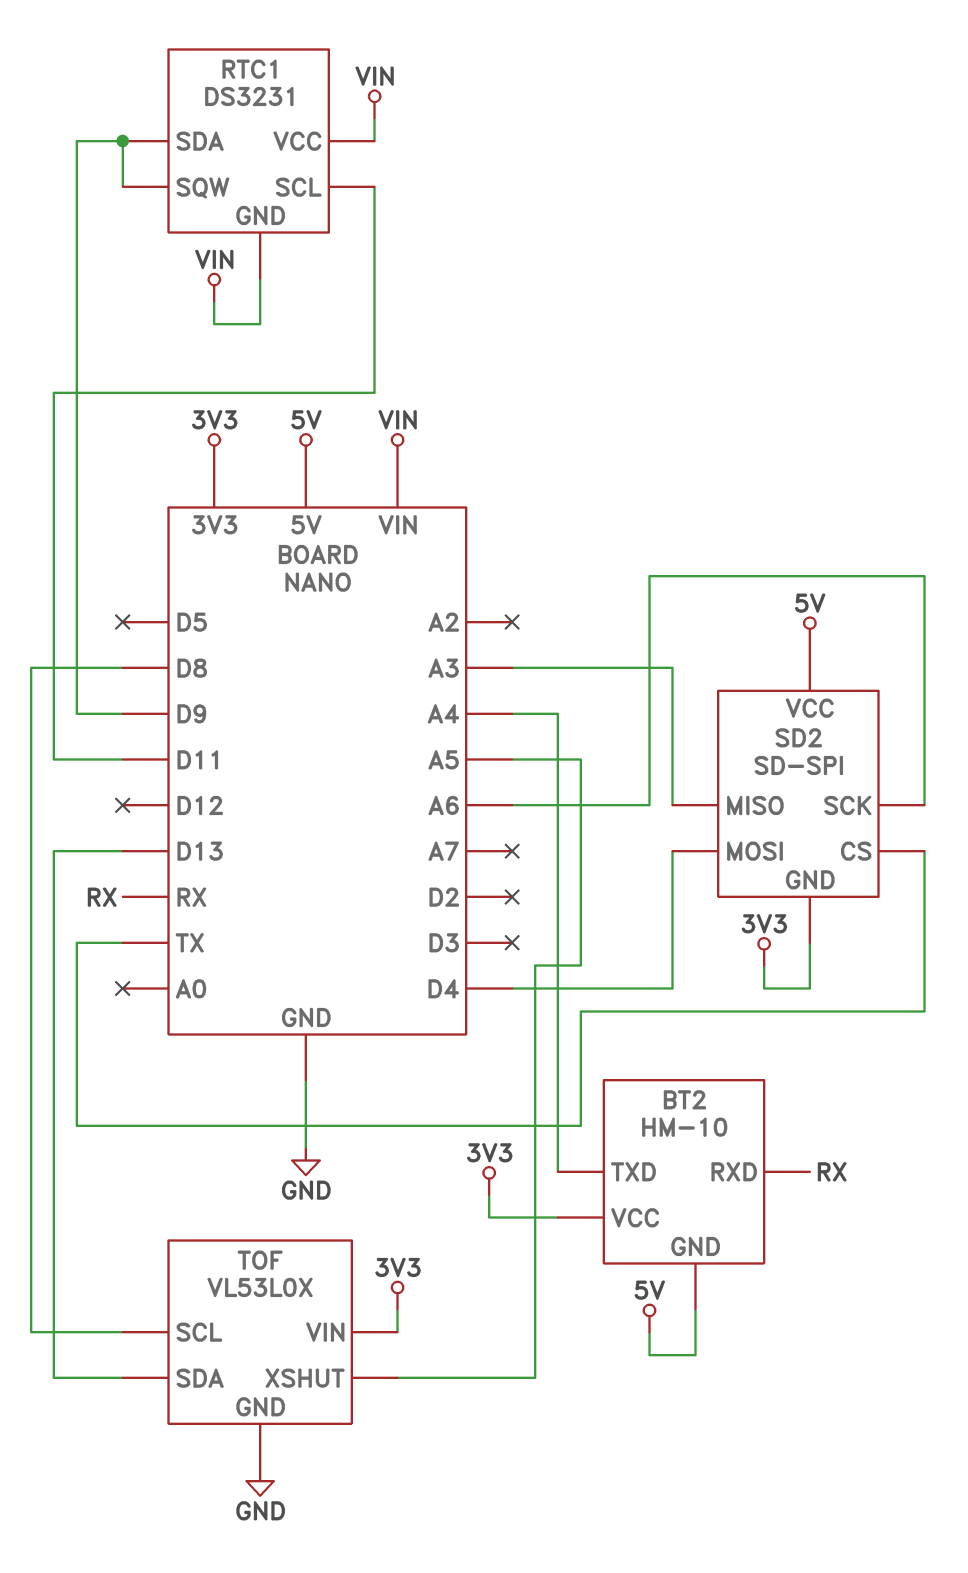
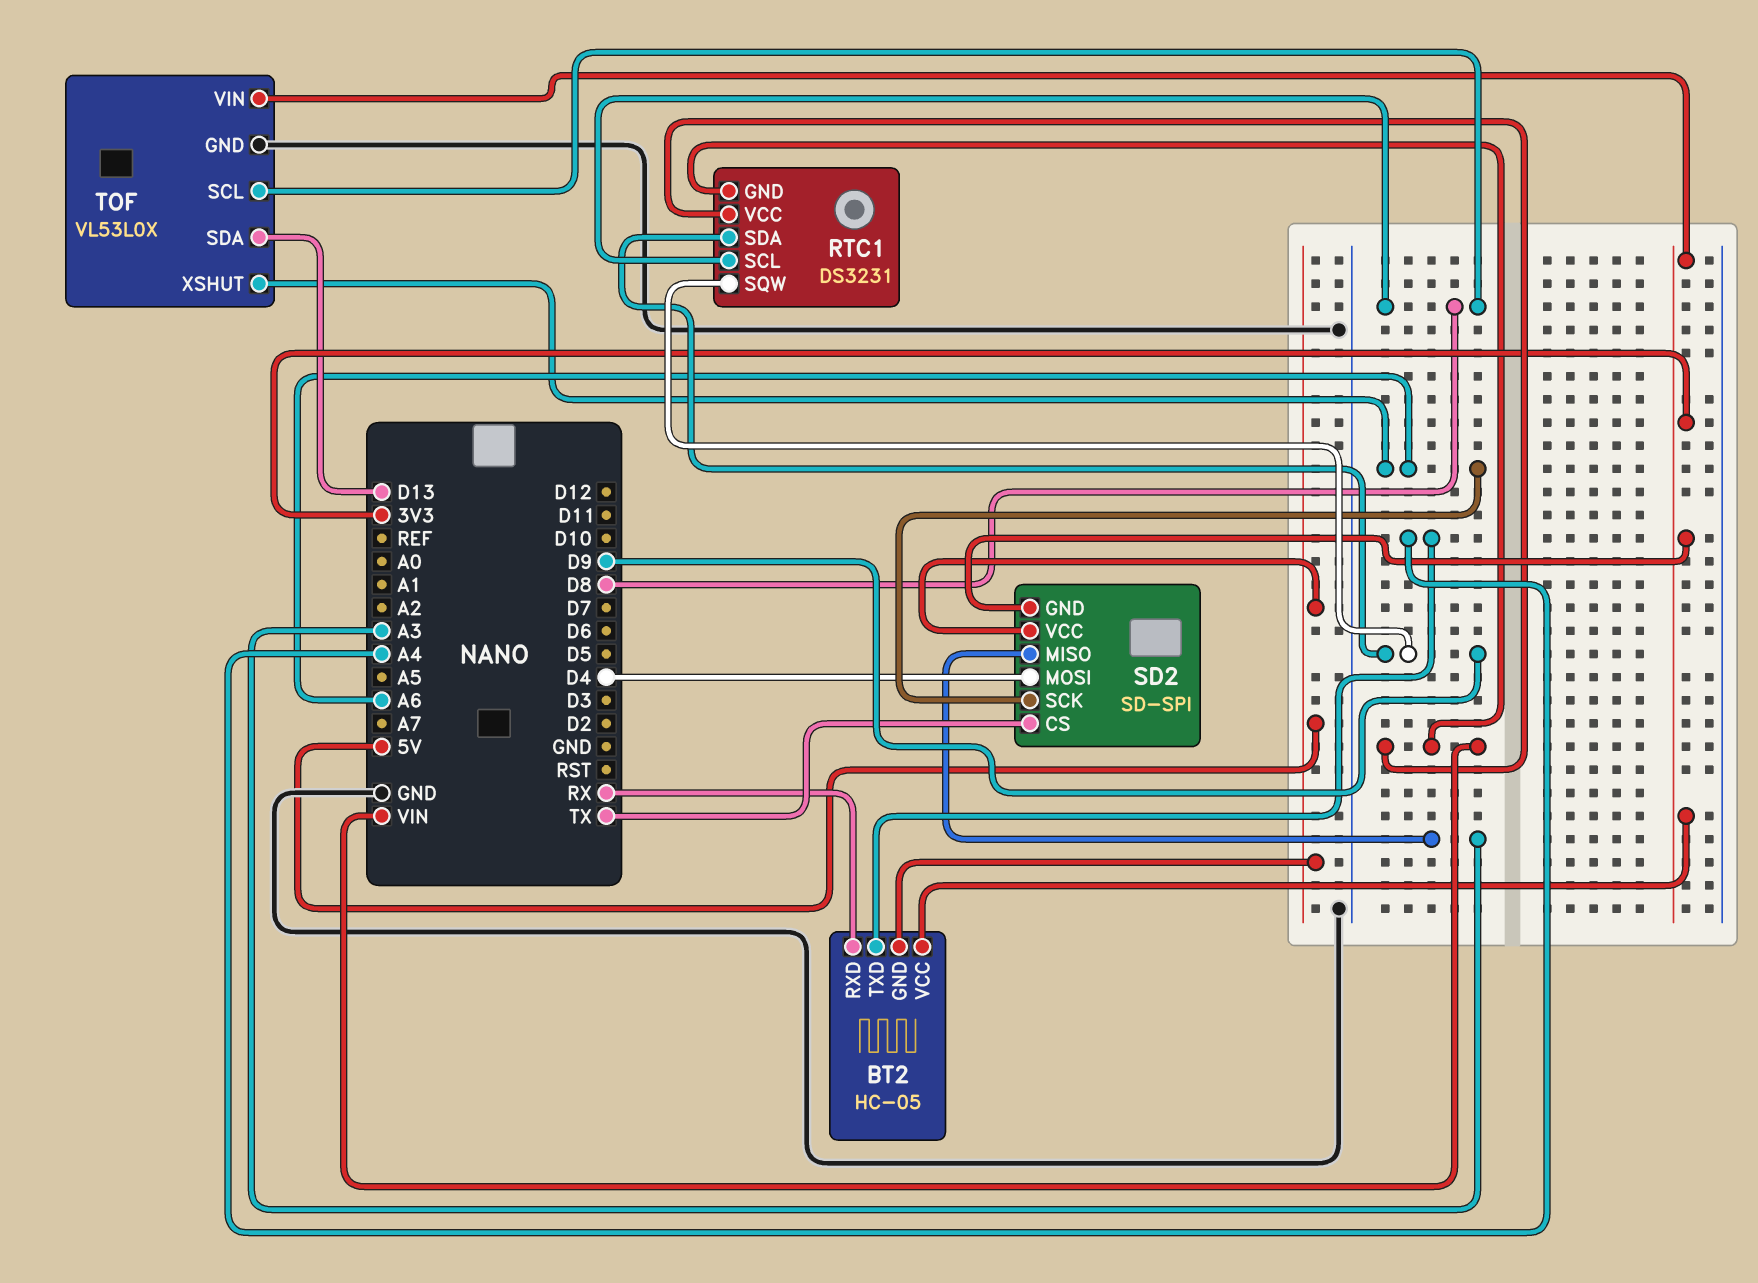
BT2: HM-10 -> HC-05
RTC1 pin SCL: D11 -> D8
TOF pin XSHUT: A5 -> A6

